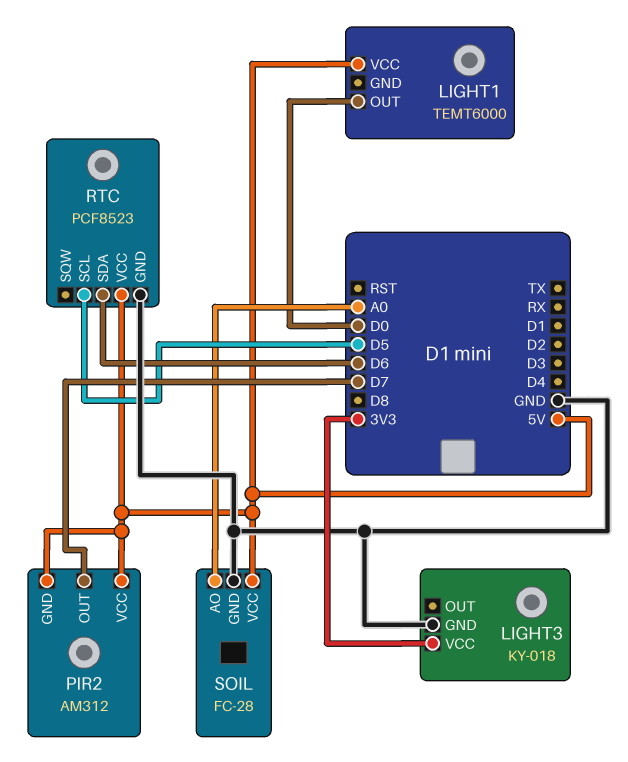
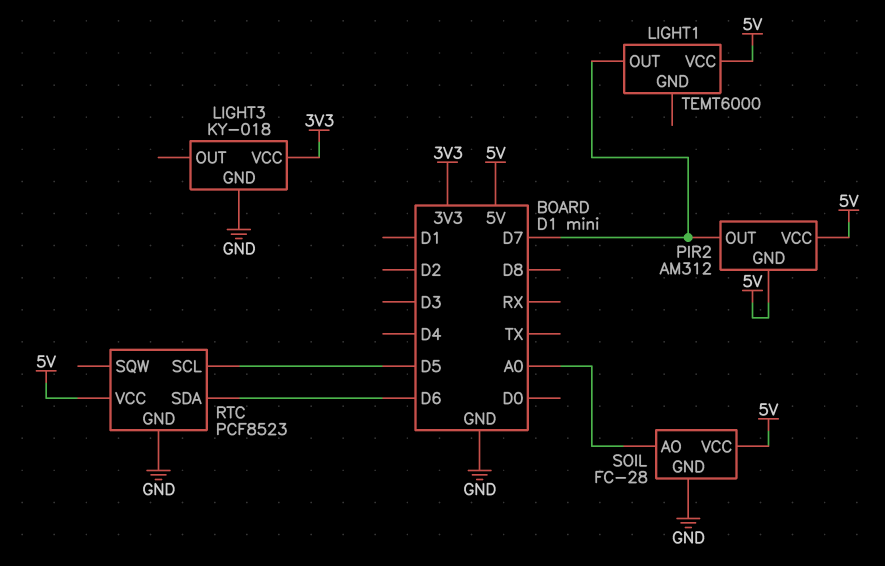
LIGHT1 pin OUT: D0 -> D7

